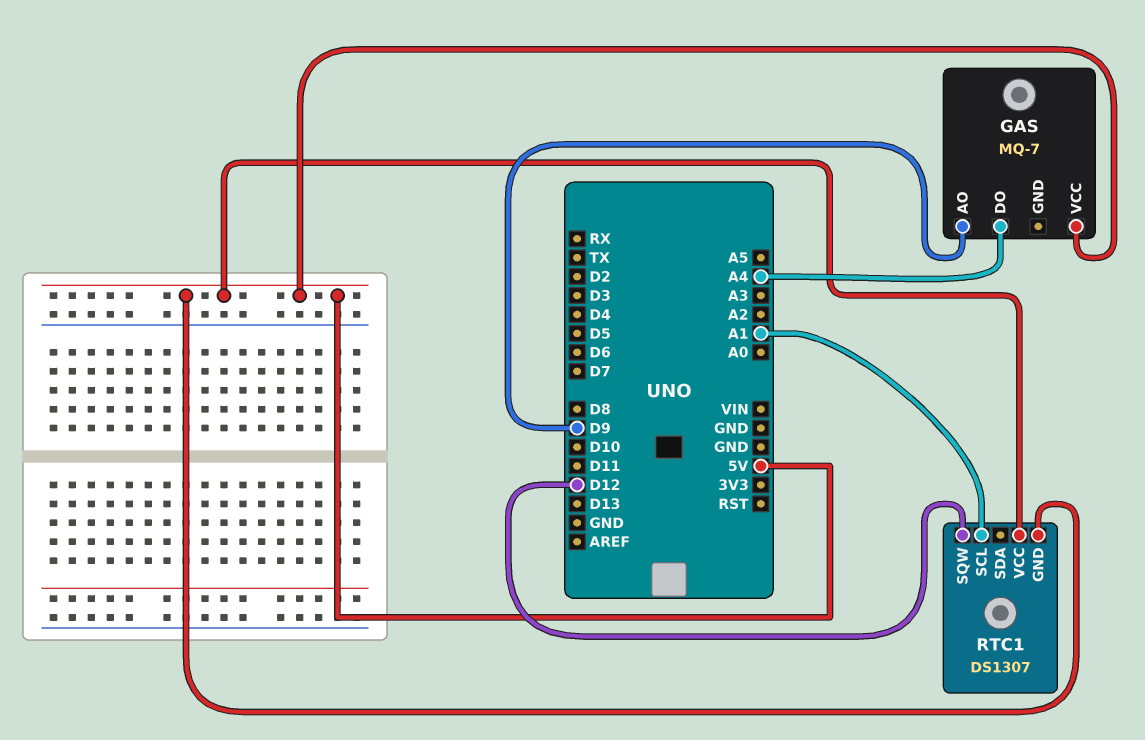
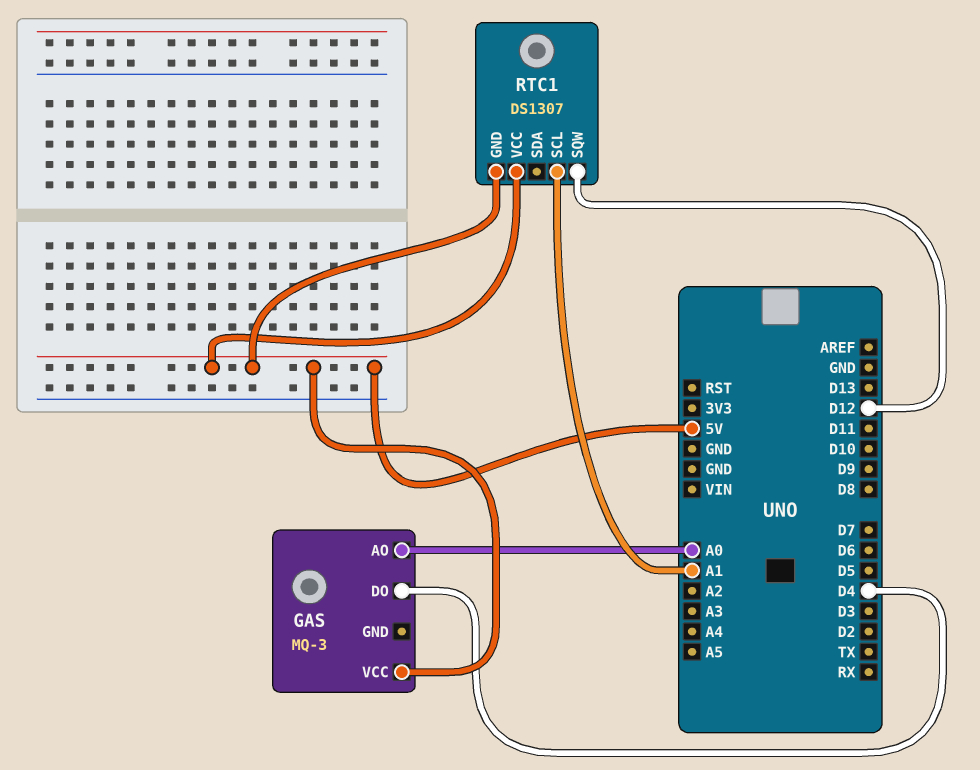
GAS: MQ-7 -> MQ-3
GAS pin AO: D9 -> A0
GAS pin DO: A4 -> D4

